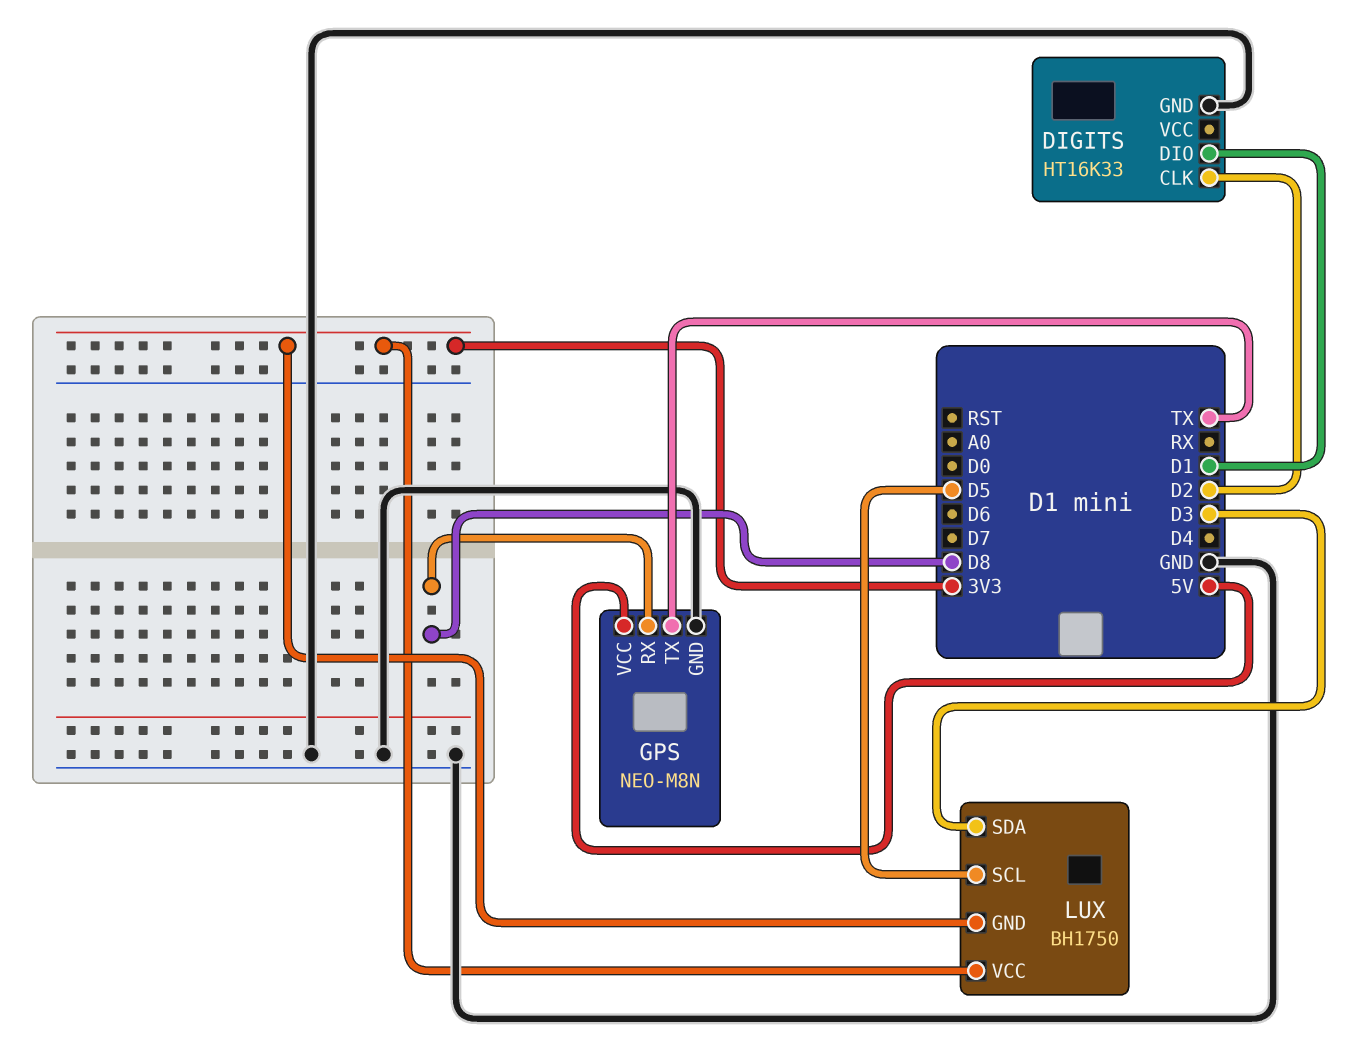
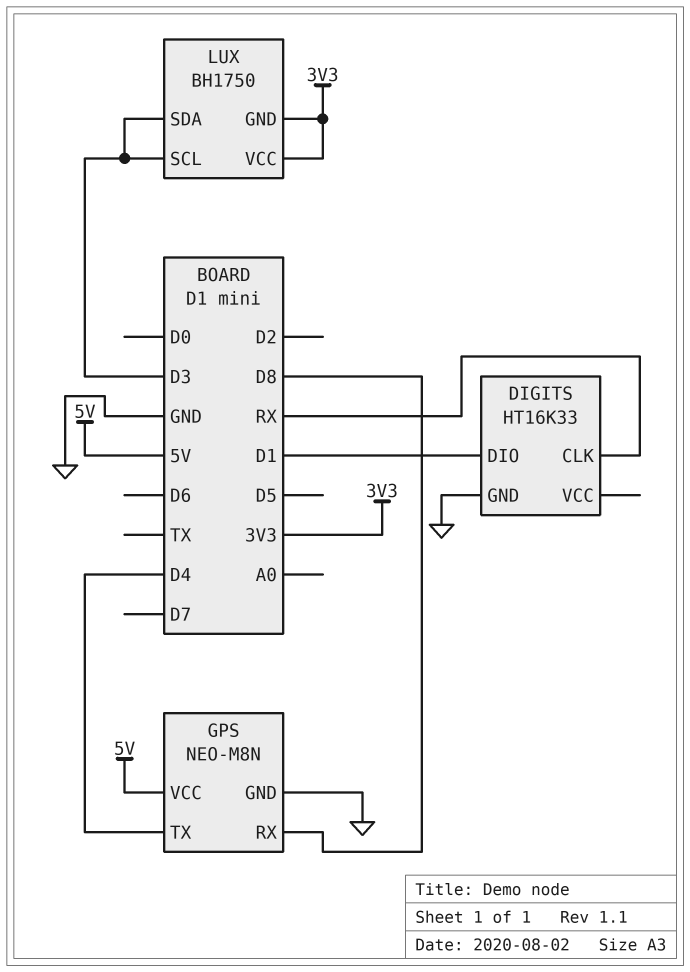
DIGITS pin CLK: D2 -> RX
GPS pin TX: TX -> D4
LUX pin SCL: D5 -> D3

